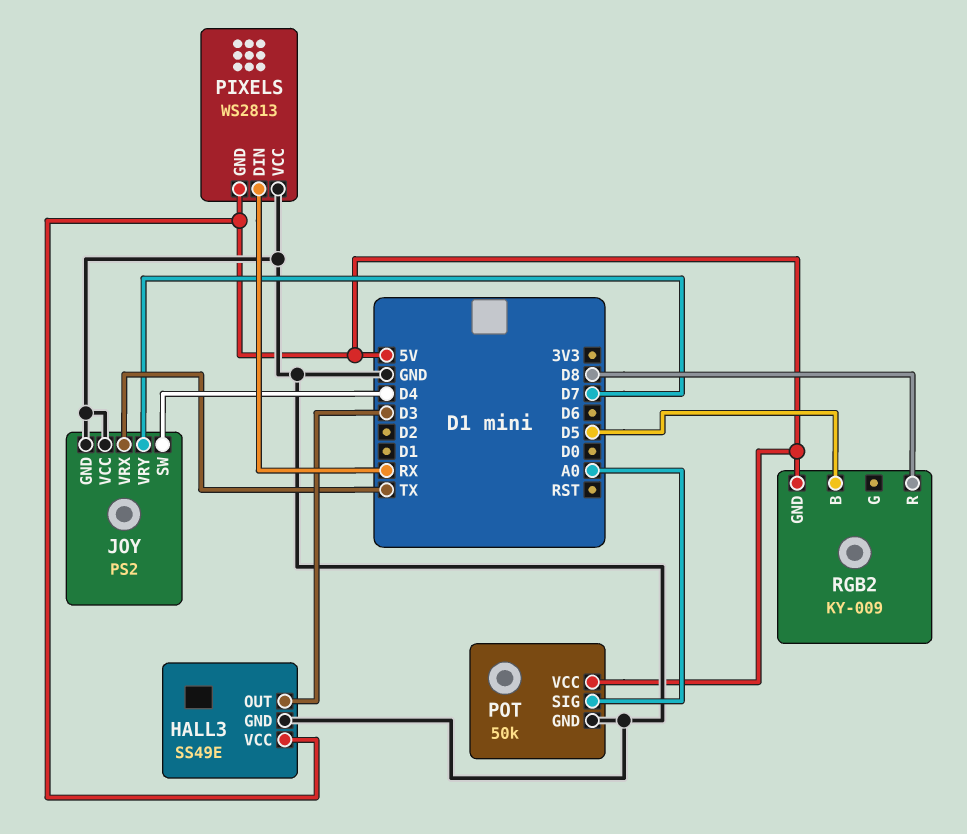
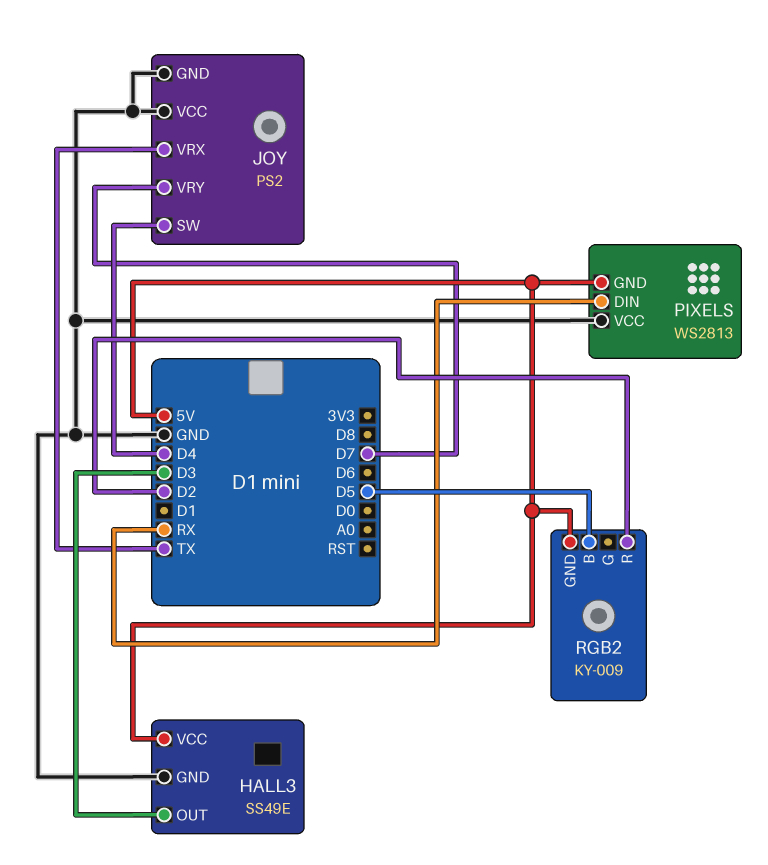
POT: 50k -> none
POT pin GND: GND -> none
POT pin SIG: A0 -> none
POT pin VCC: 5V -> none
RGB2 pin R: D8 -> D2

